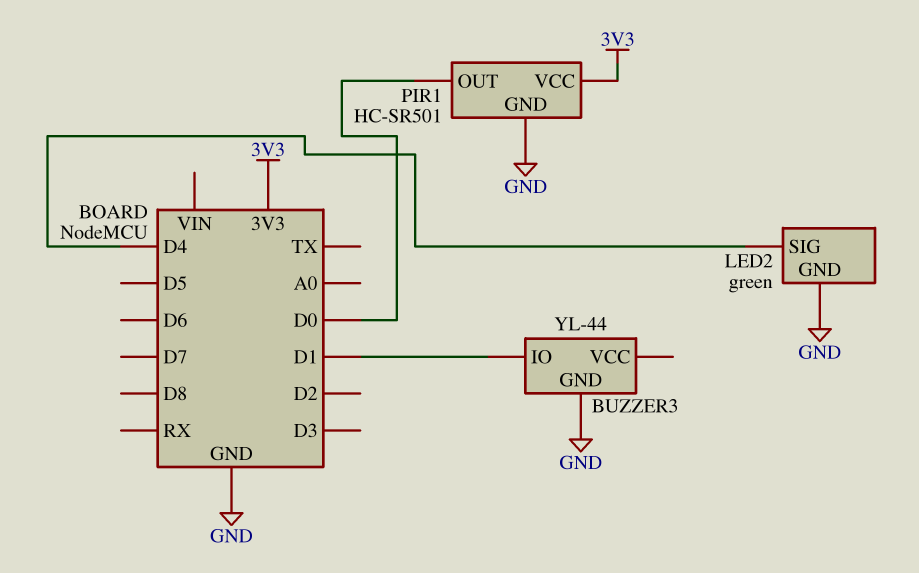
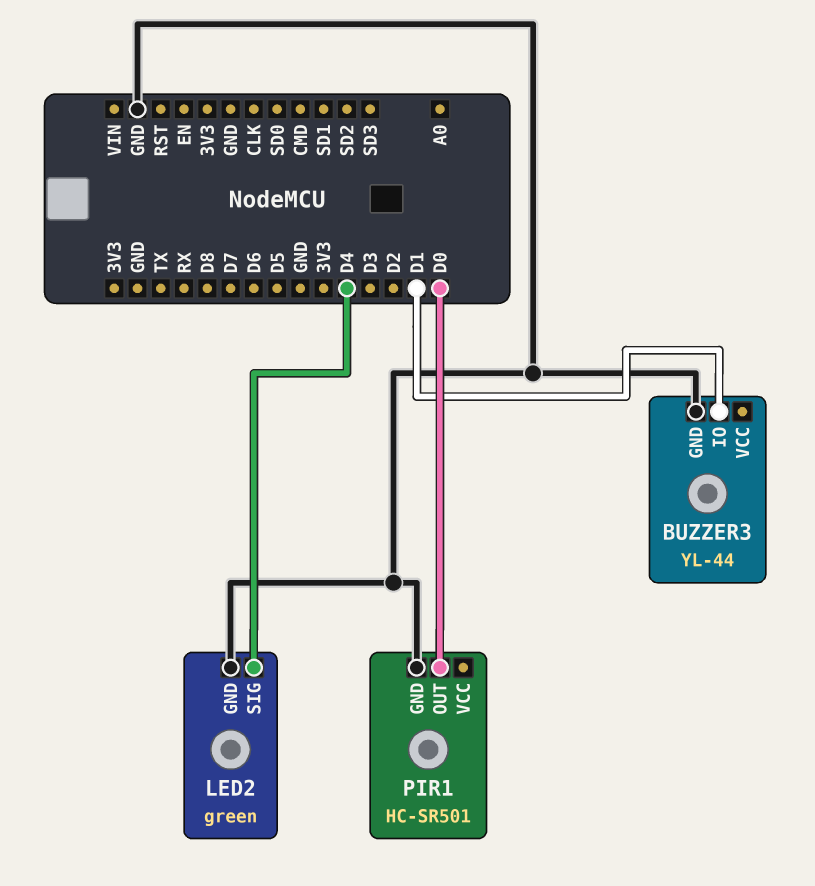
PIR1 pin VCC: 3V3 -> none

